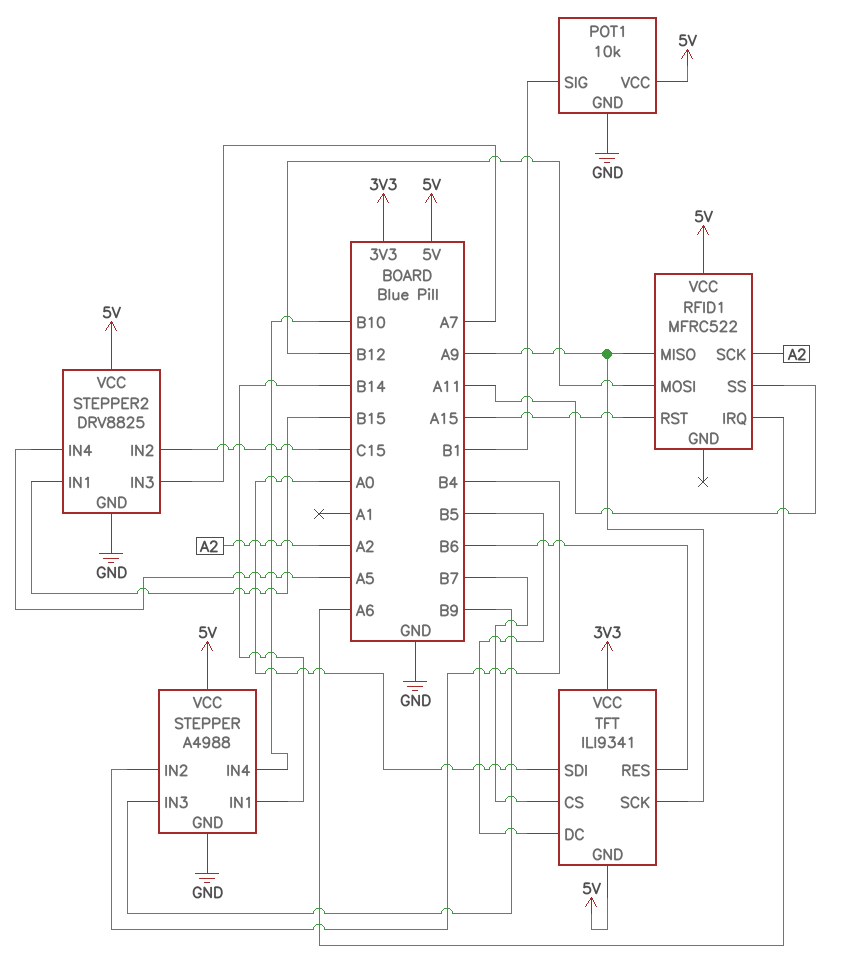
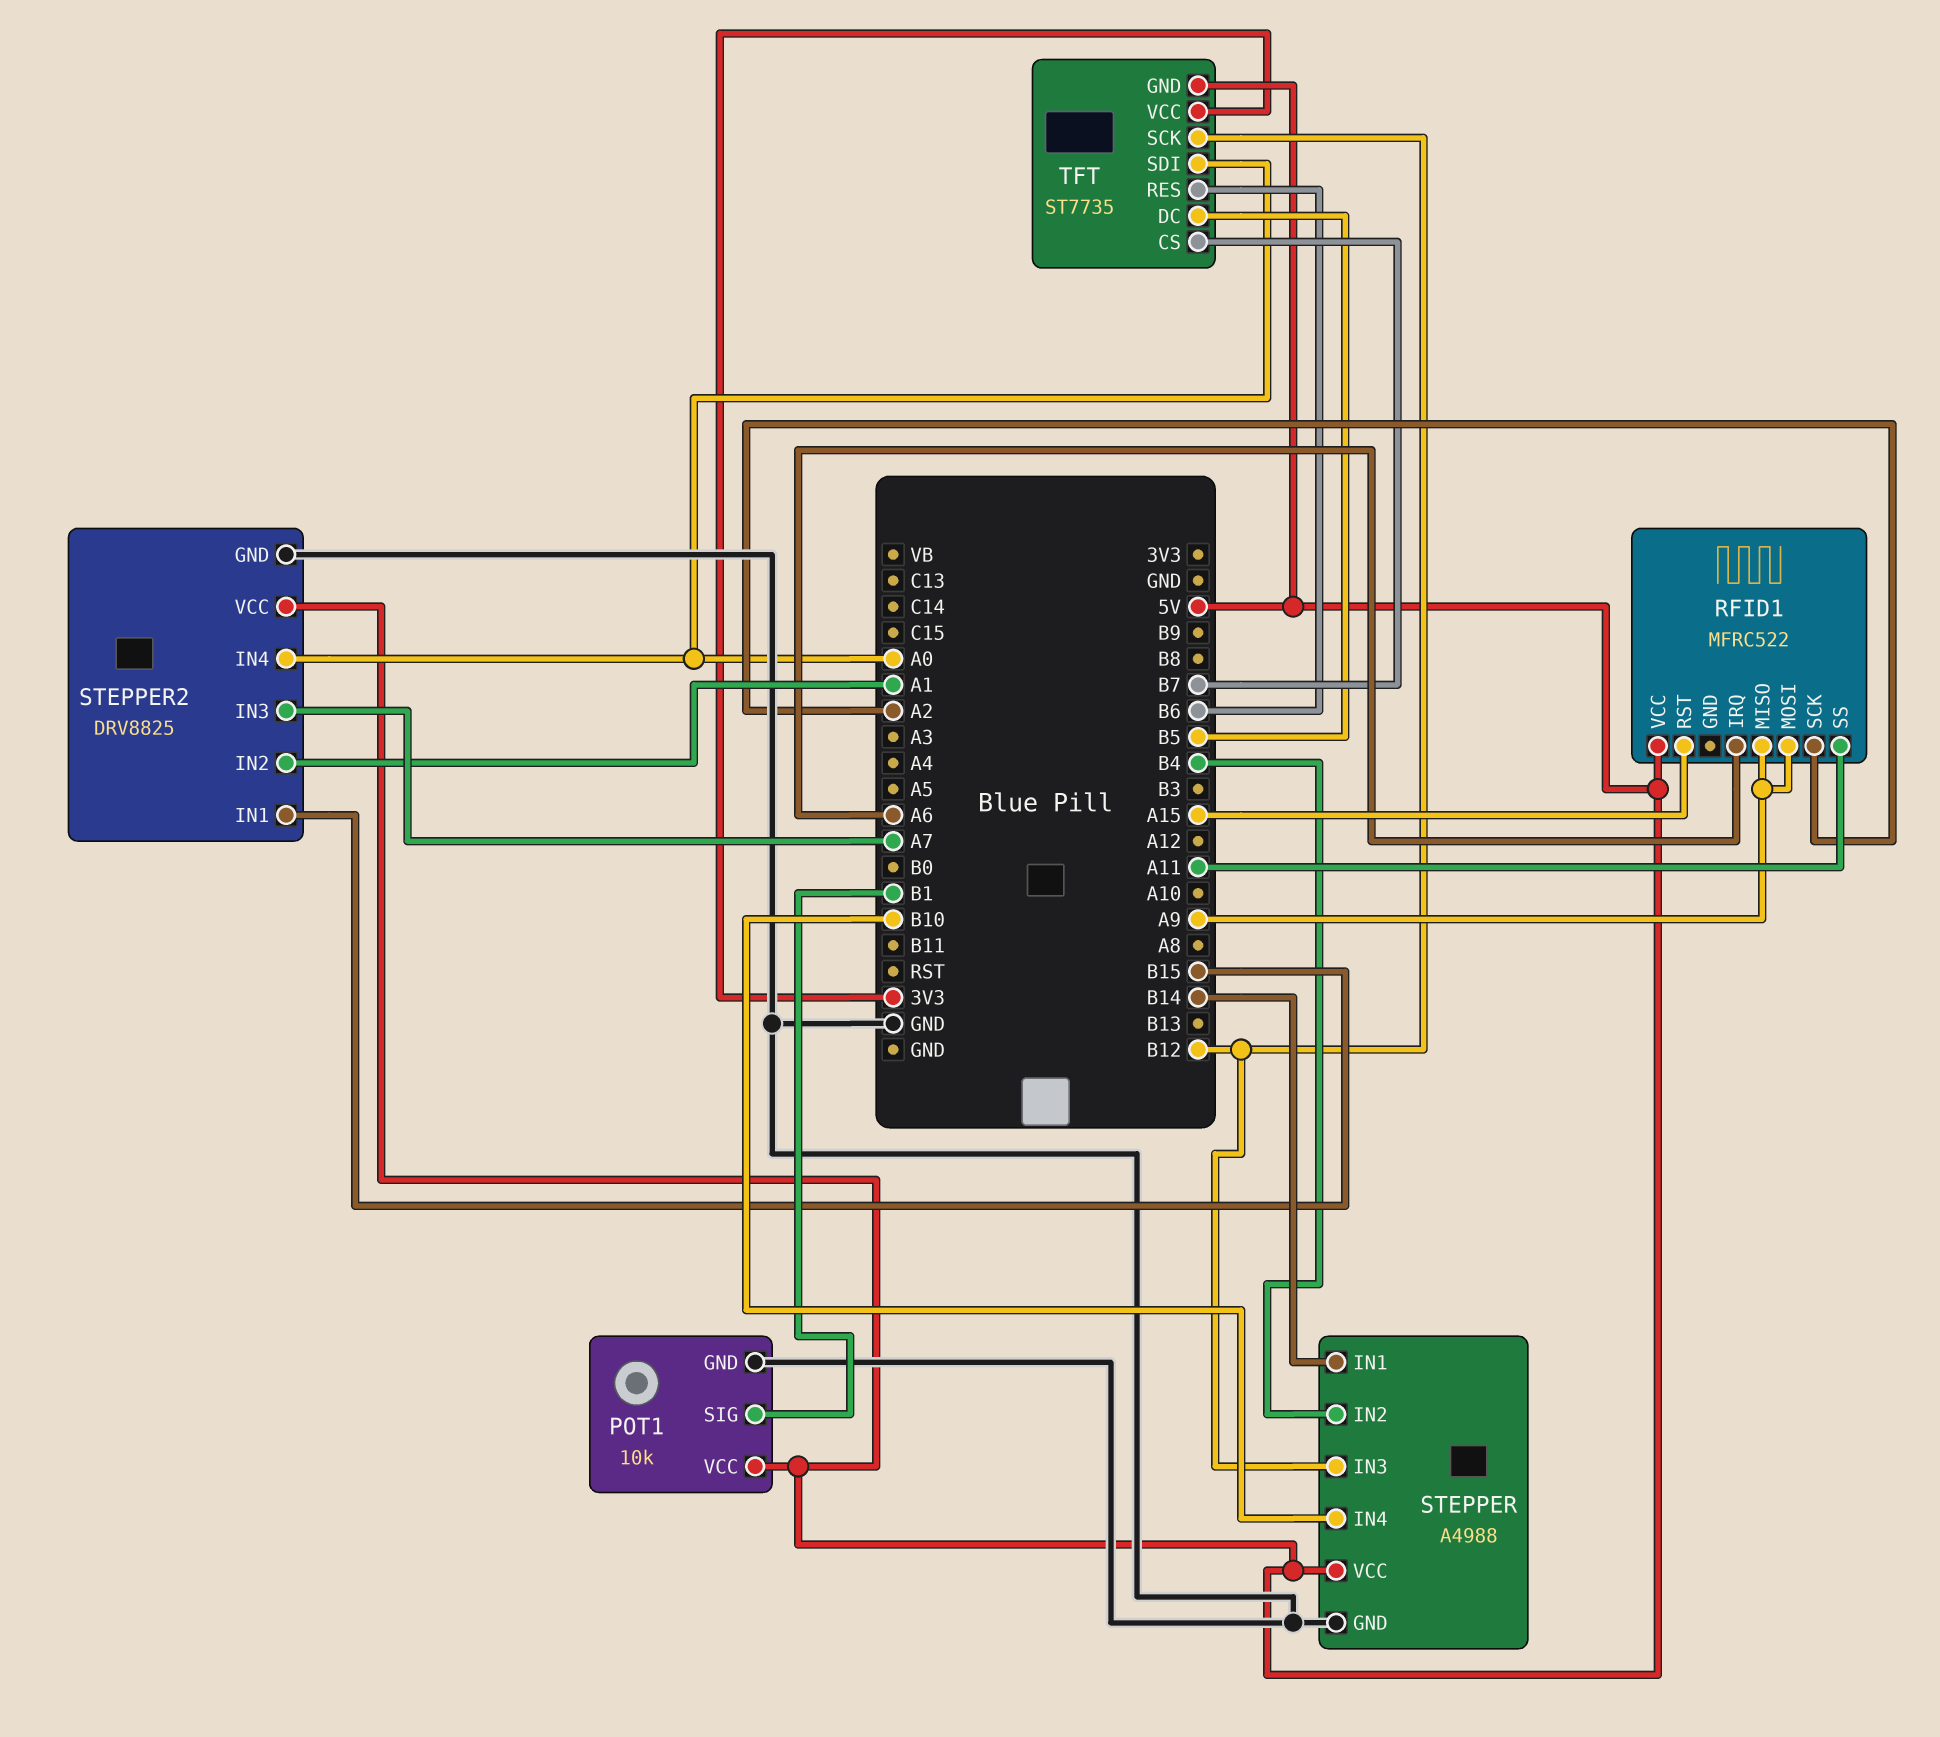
RFID1 pin MOSI: B12 -> A9
STEPPER pin IN3: B9 -> B12
STEPPER2 pin IN2: C15 -> A1
STEPPER2 pin IN4: A5 -> A0
TFT: ILI9341 -> ST7735
TFT pin SCK: A9 -> B12

